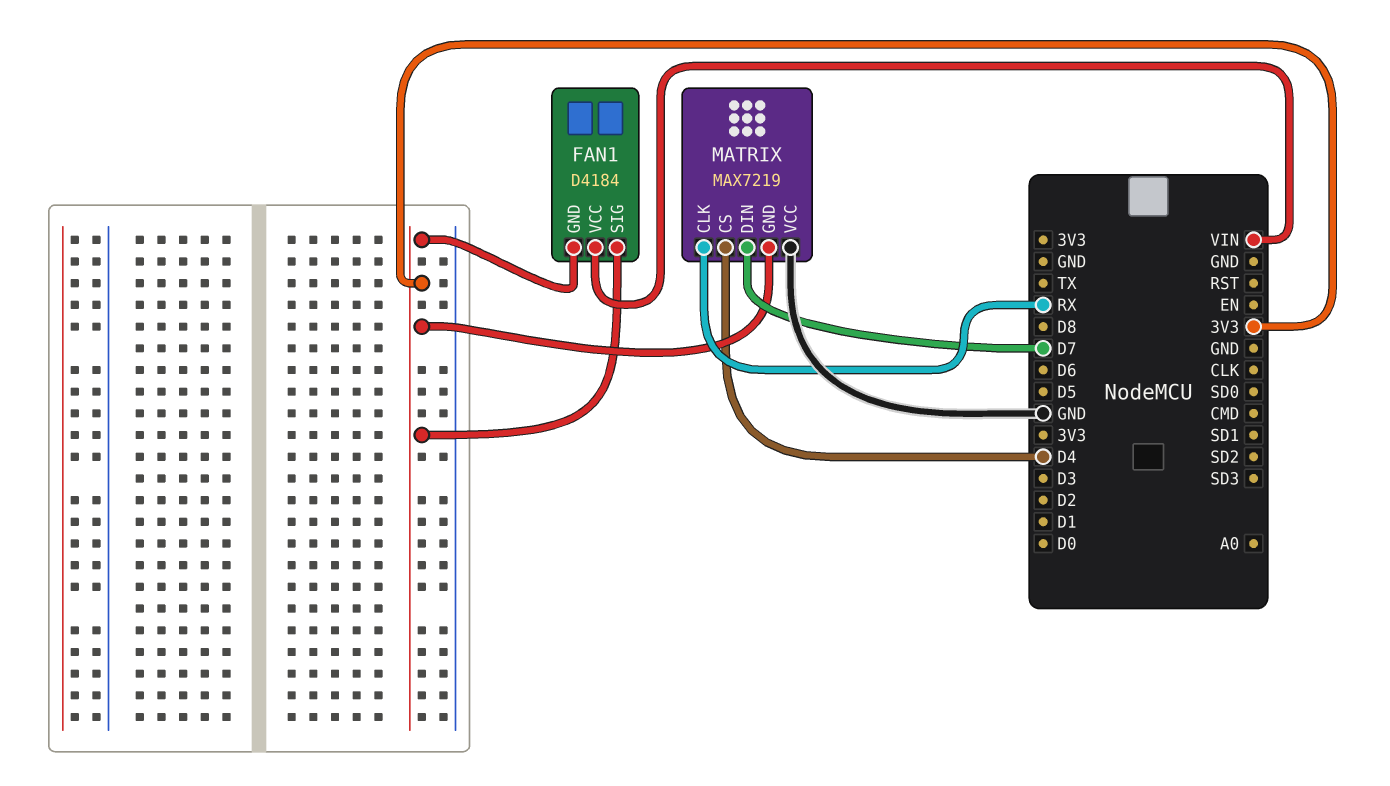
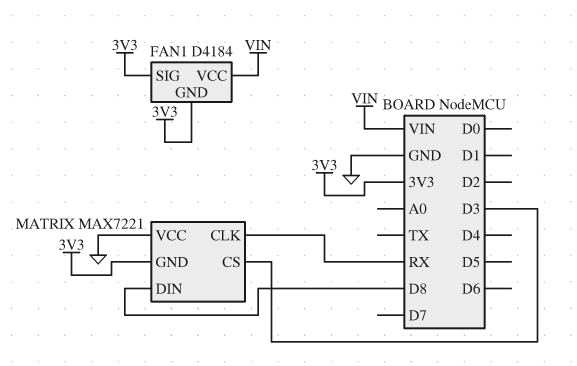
MATRIX: MAX7219 -> MAX7221
MATRIX pin CS: D4 -> D3
MATRIX pin DIN: D7 -> D8

